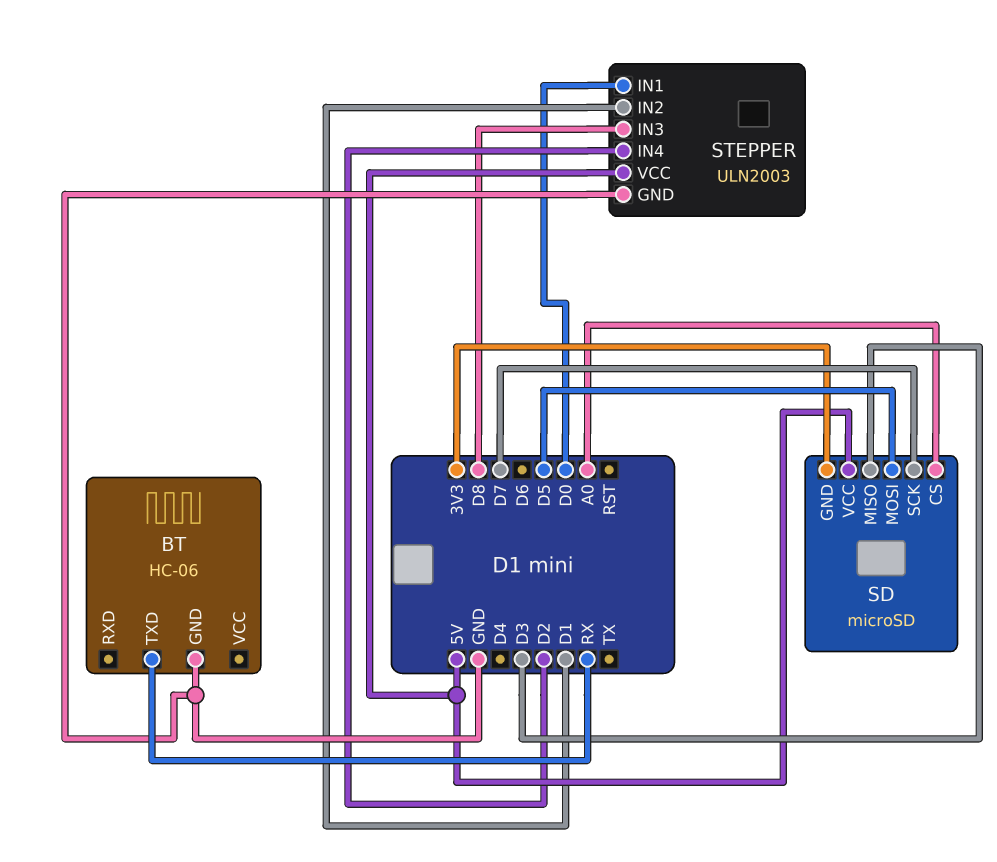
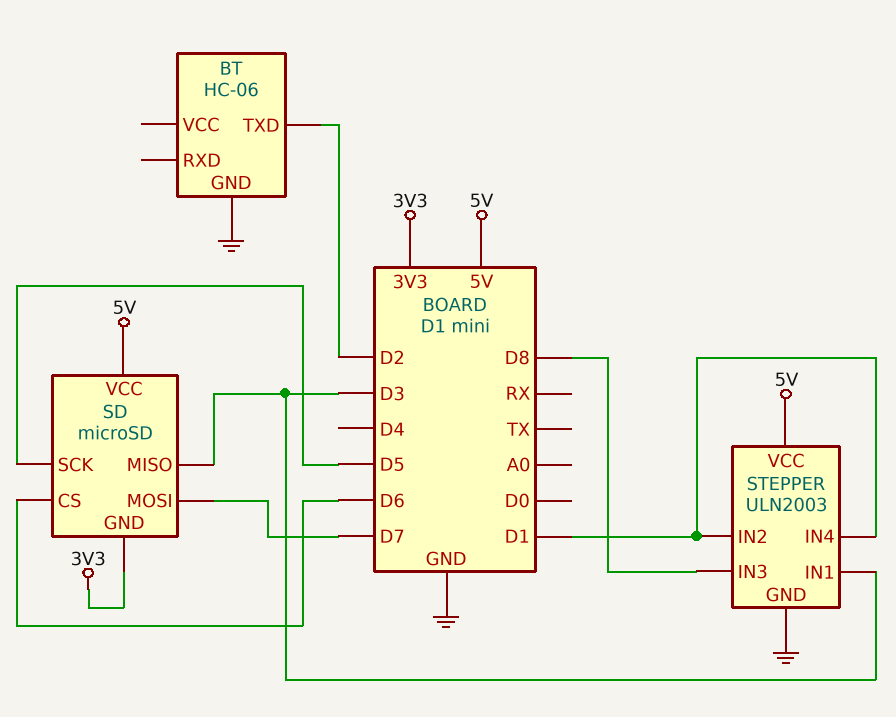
BT pin TXD: RX -> D2
SD pin CS: A0 -> D6
SD pin MOSI: D5 -> D7
SD pin SCK: D7 -> D5
STEPPER pin IN1: D0 -> D3
STEPPER pin IN4: D2 -> D1

